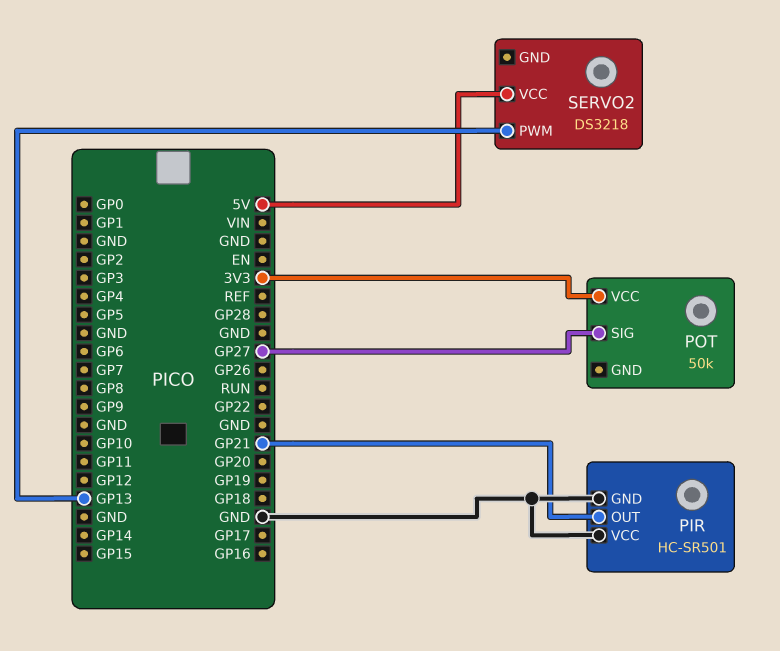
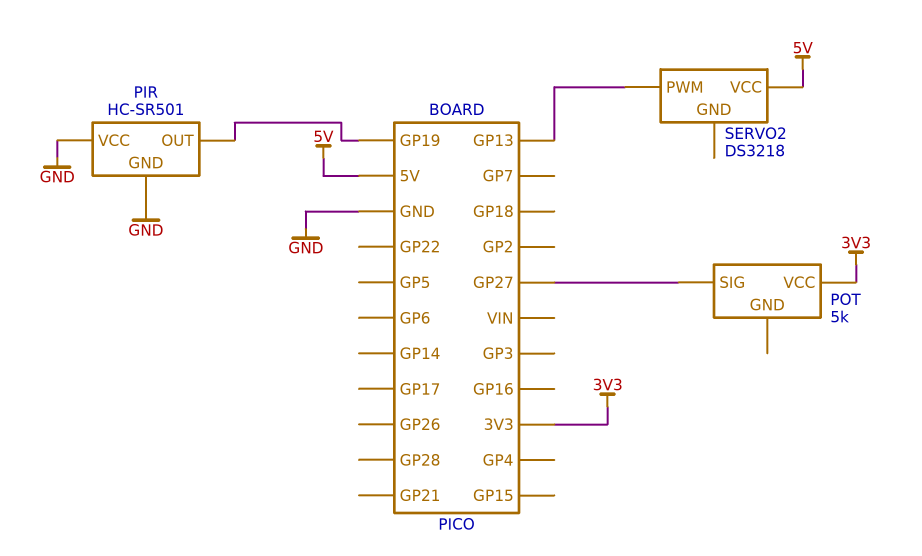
PIR pin OUT: GP21 -> GP19
POT: 50k -> 5k

